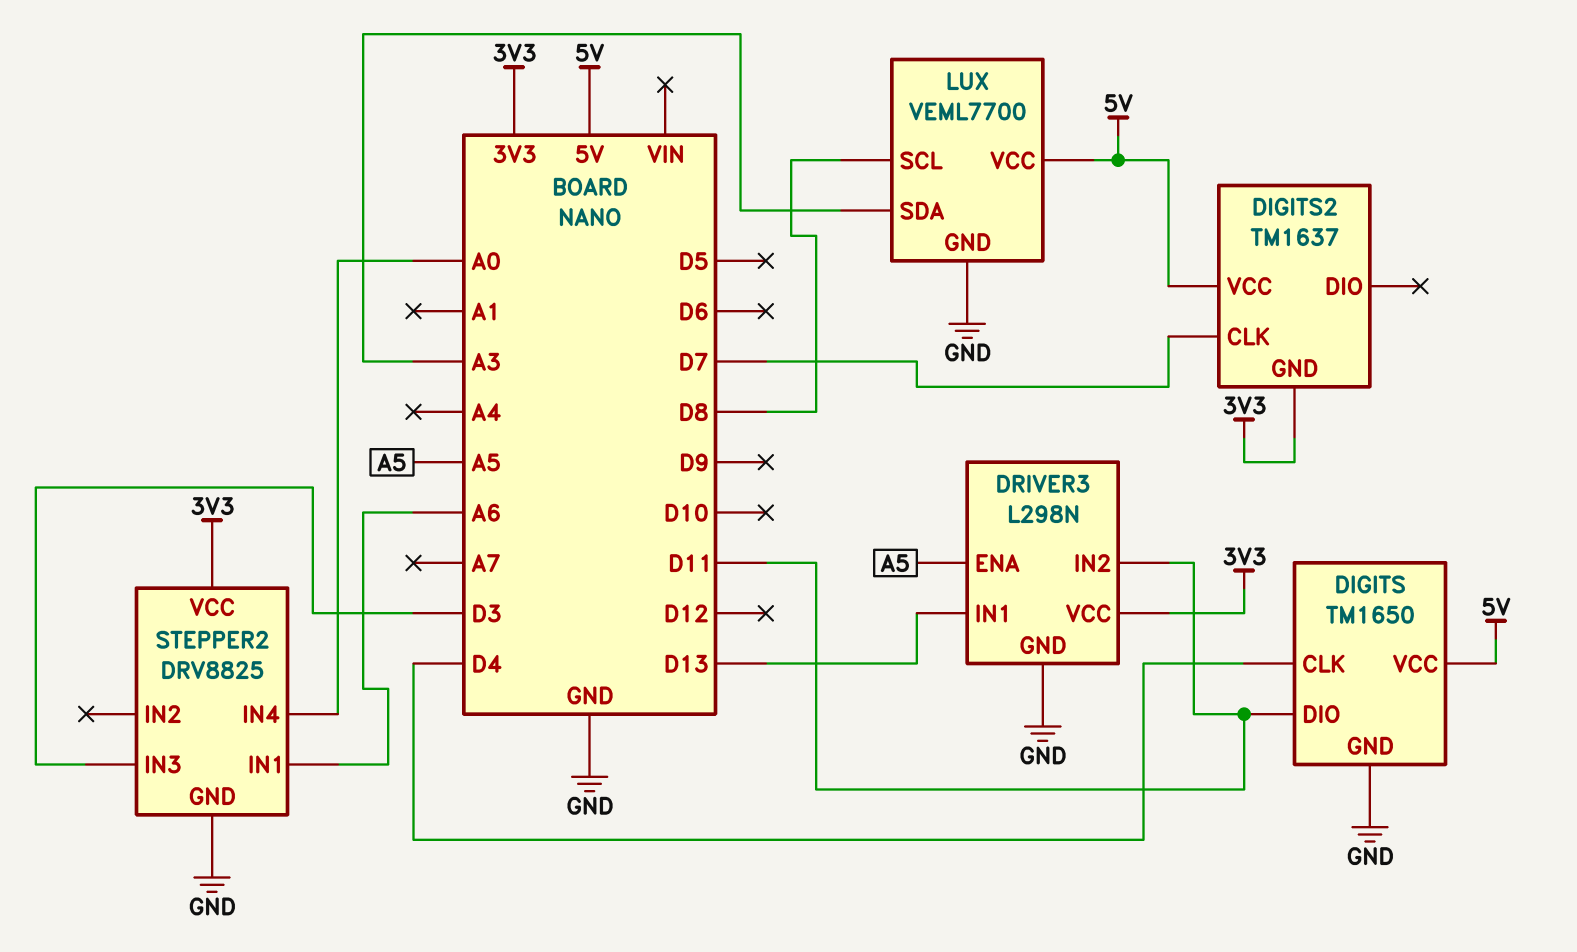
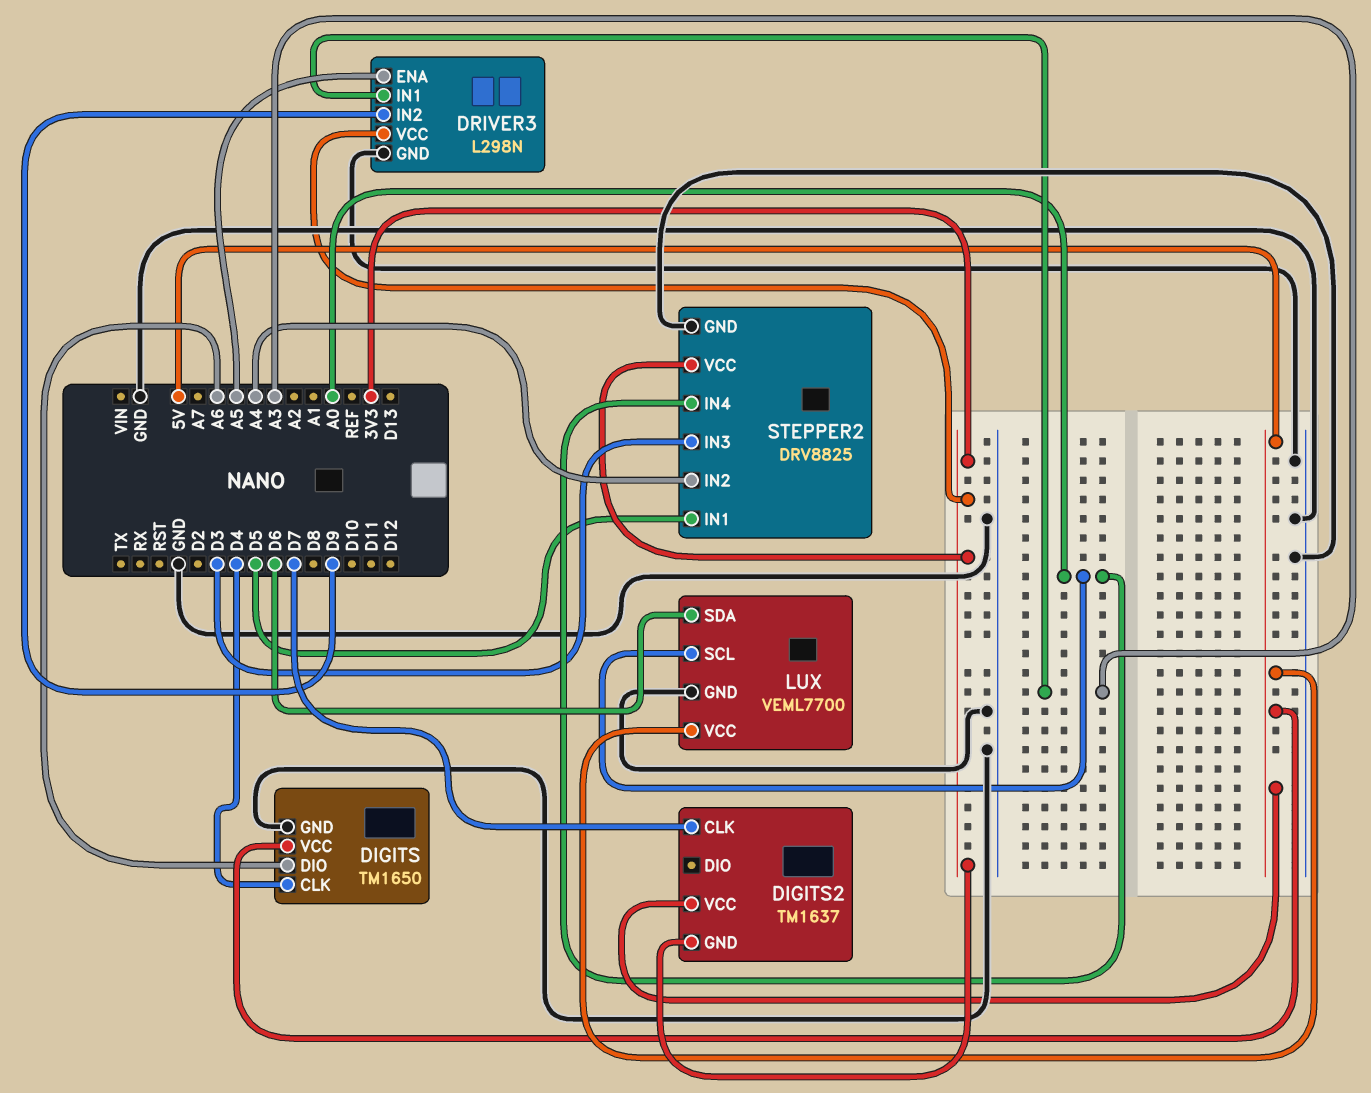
DIGITS pin DIO: D11 -> A6
DRIVER3 pin IN1: D13 -> A3
DRIVER3 pin IN2: D11 -> D9
LUX pin SCL: D8 -> A0
LUX pin SDA: A3 -> D6
STEPPER2 pin IN1: A6 -> D5
STEPPER2 pin IN2: none -> A4

